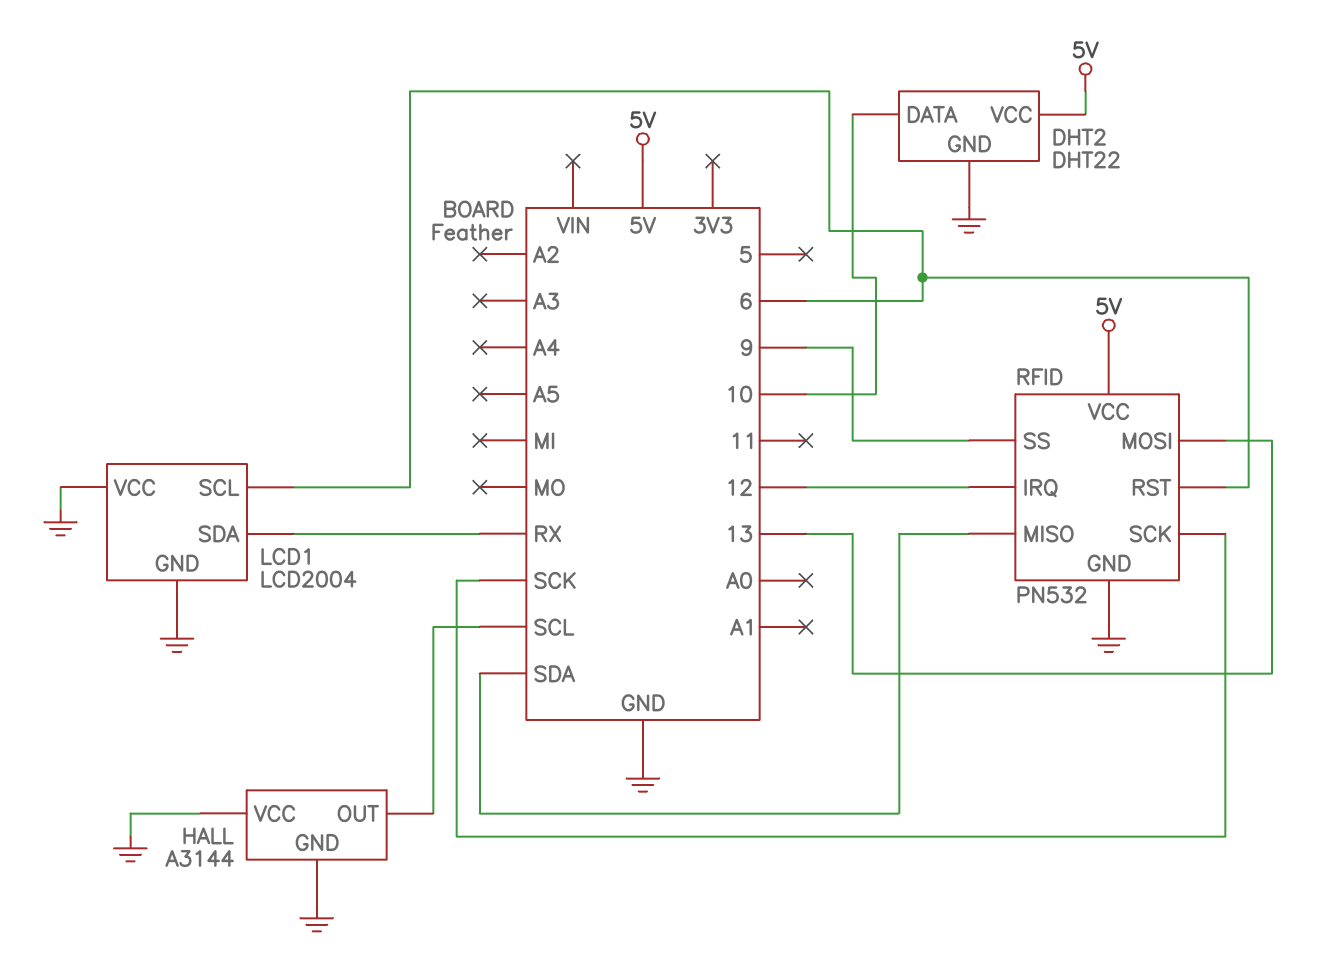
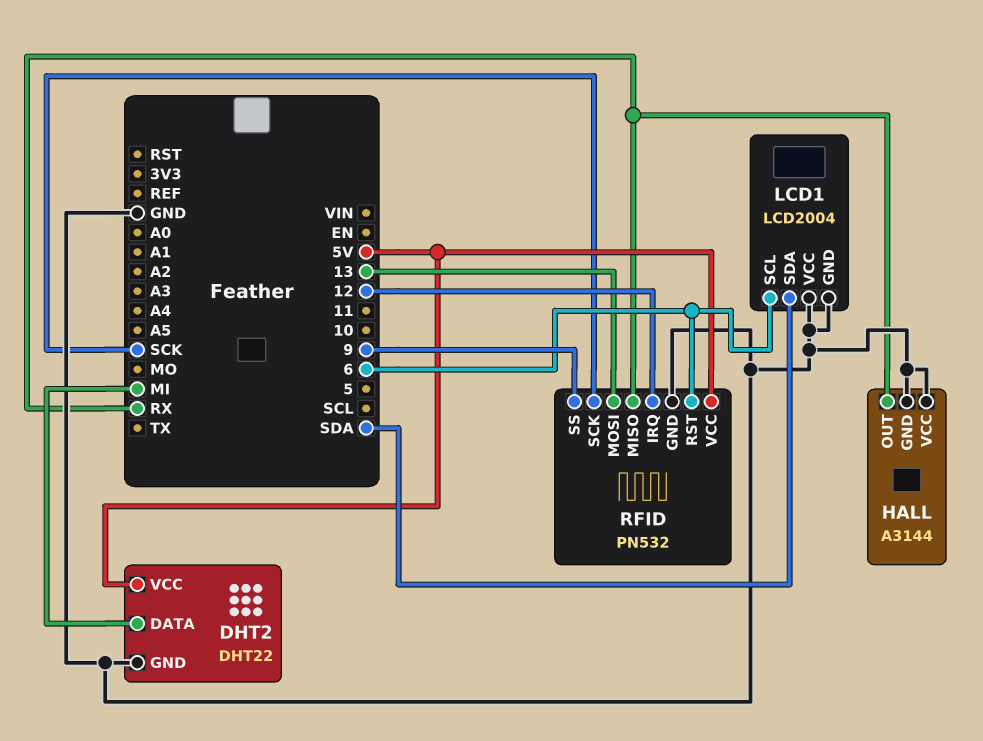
DHT2 pin DATA: 10 -> MI
HALL pin OUT: SCL -> RX
LCD1 pin SDA: RX -> SDA
RFID pin MISO: SDA -> RX

